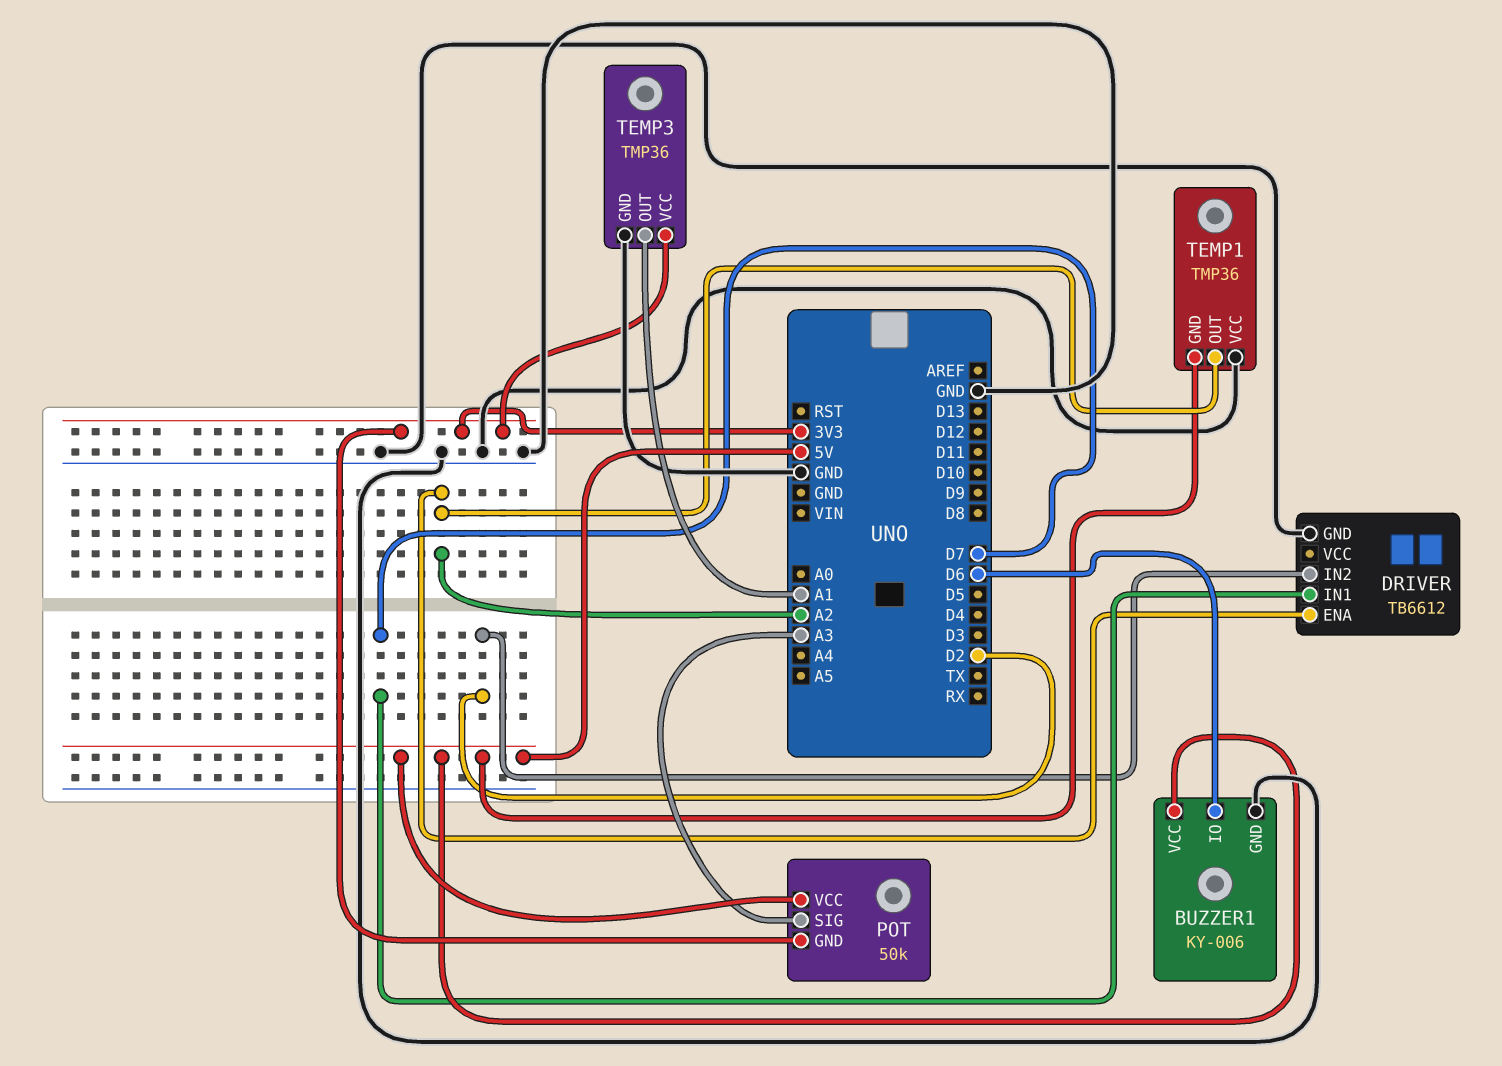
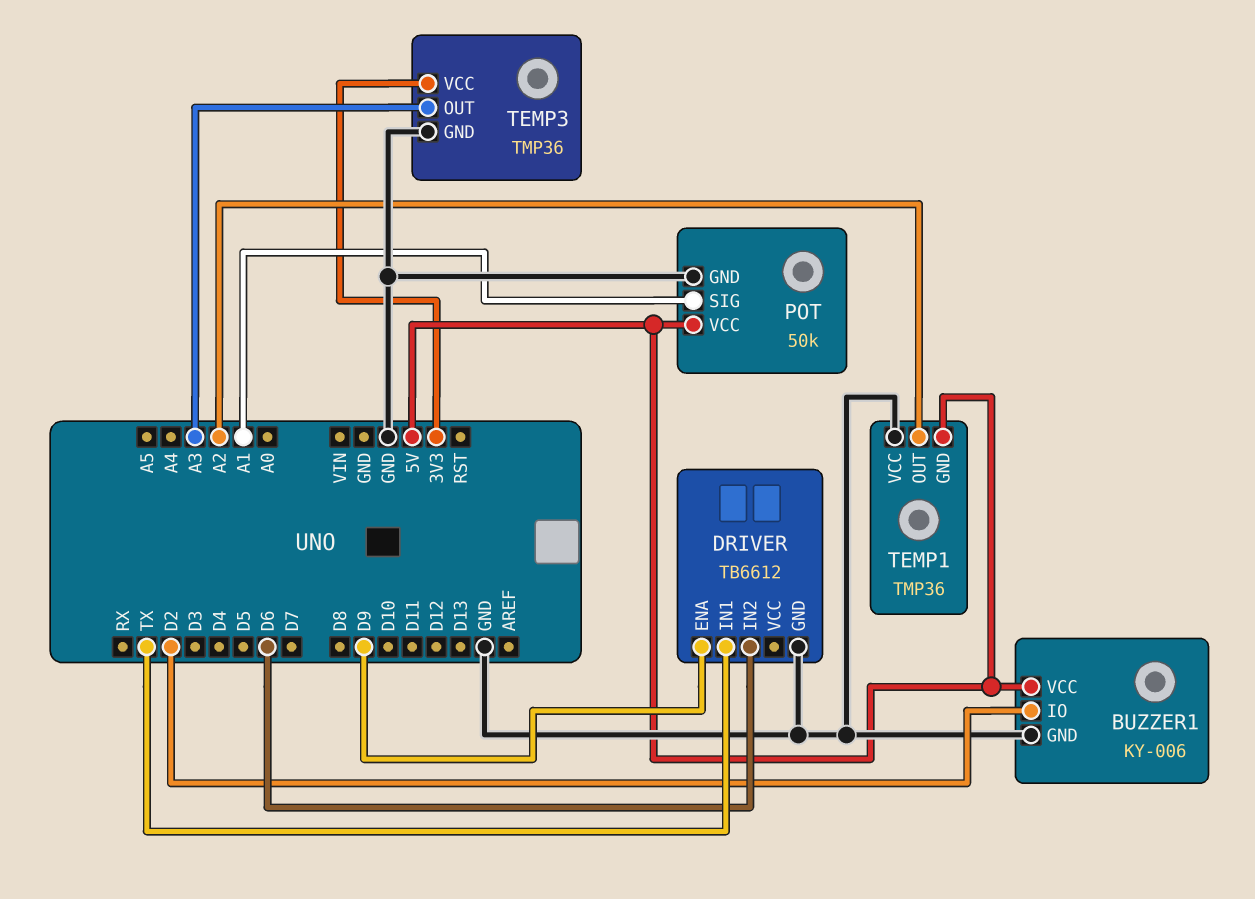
BUZZER1 pin IO: D6 -> D2
DRIVER pin ENA: A2 -> D9
DRIVER pin IN1: D7 -> TX
DRIVER pin IN2: D2 -> D6
POT pin GND: 3V3 -> GND
POT pin SIG: A3 -> A1
TEMP3 pin OUT: A1 -> A3

